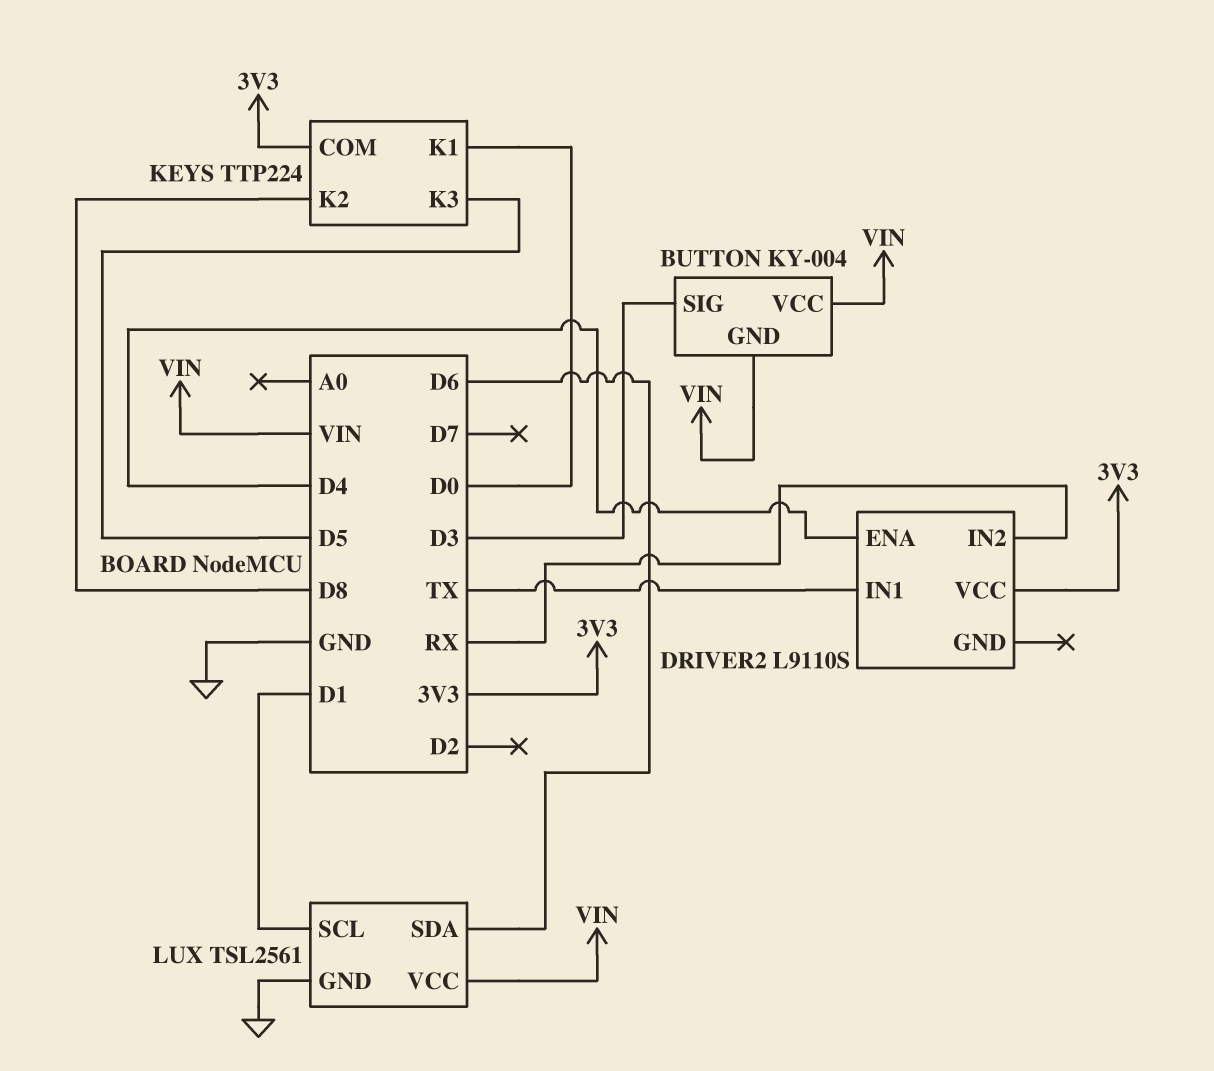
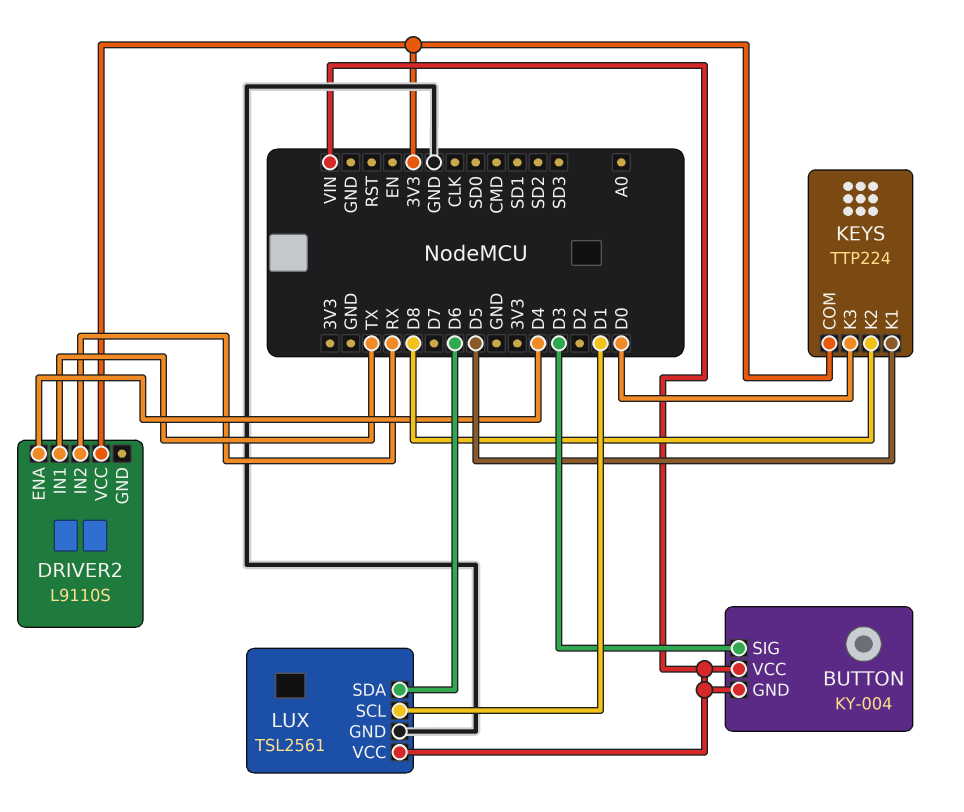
KEYS pin K1: D0 -> D5
KEYS pin K3: D5 -> D0

